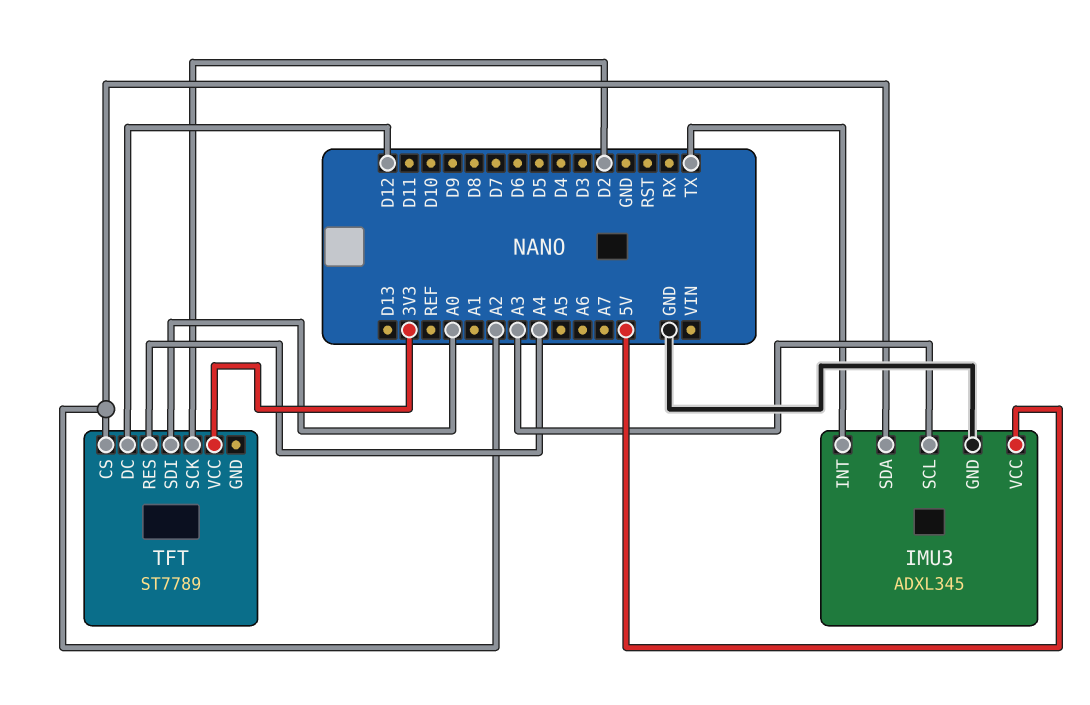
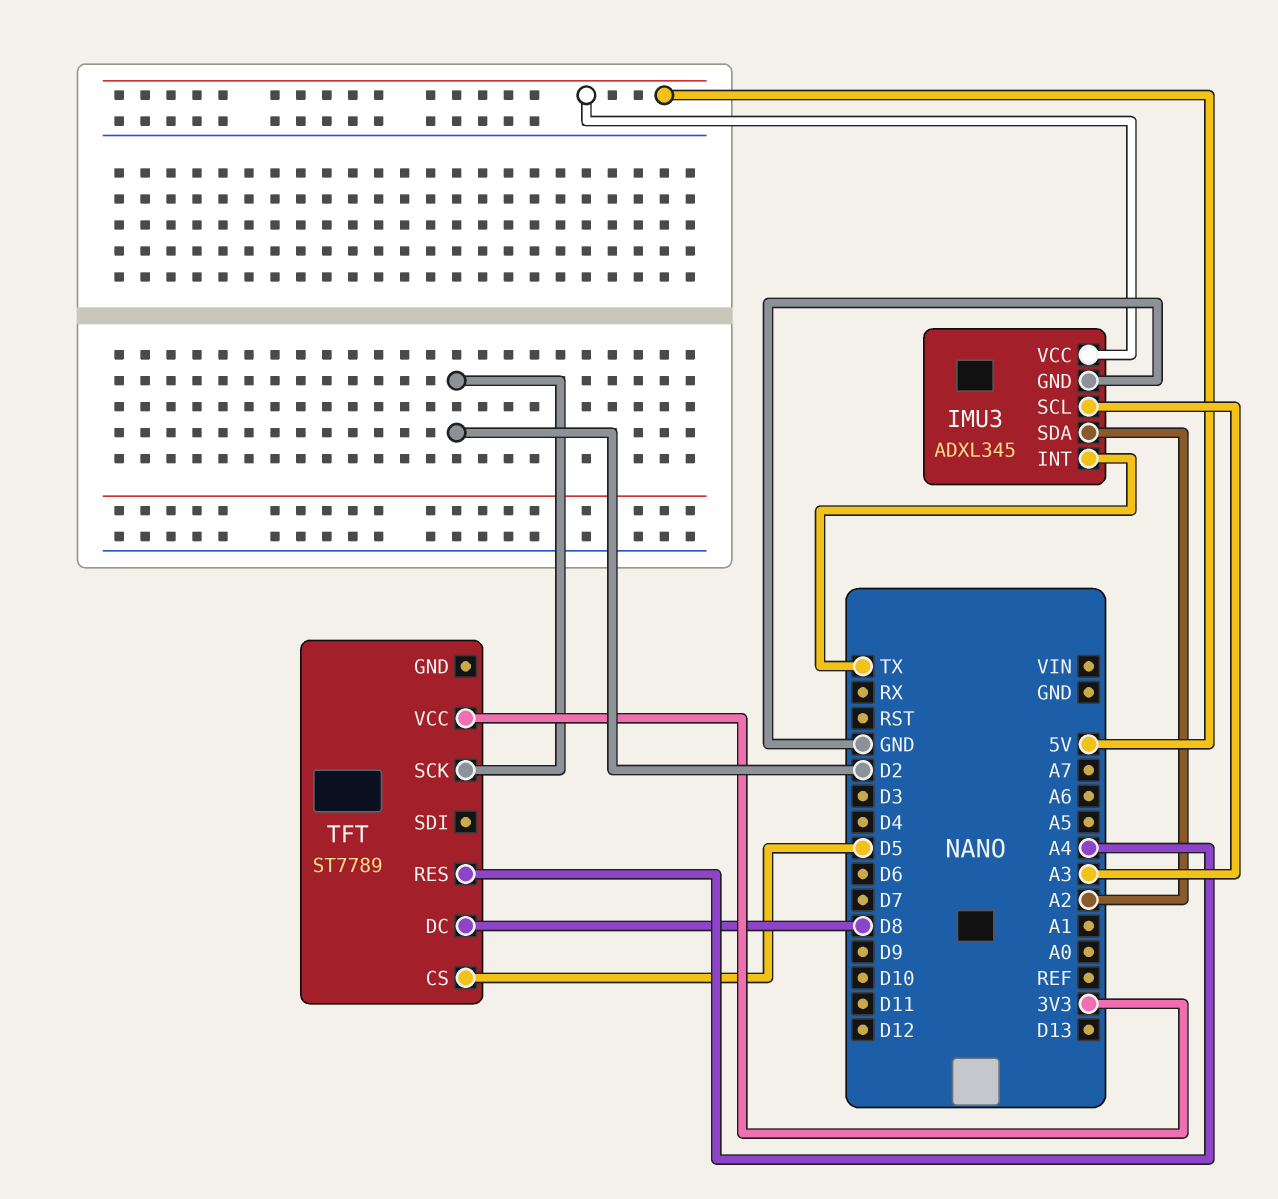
TFT pin CS: A2 -> D5
TFT pin DC: D12 -> D8
TFT pin SDI: A0 -> none

